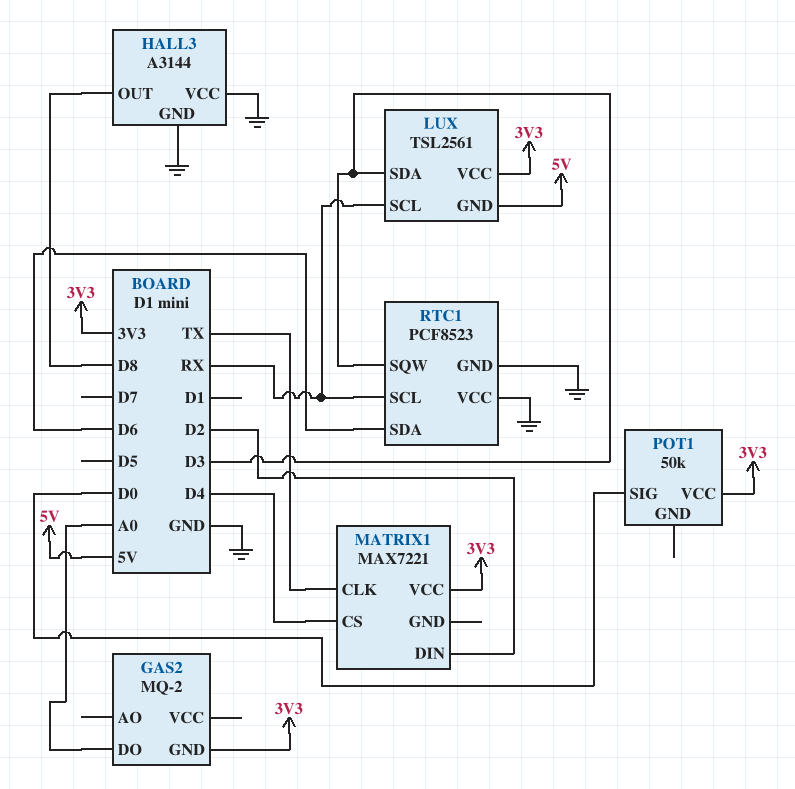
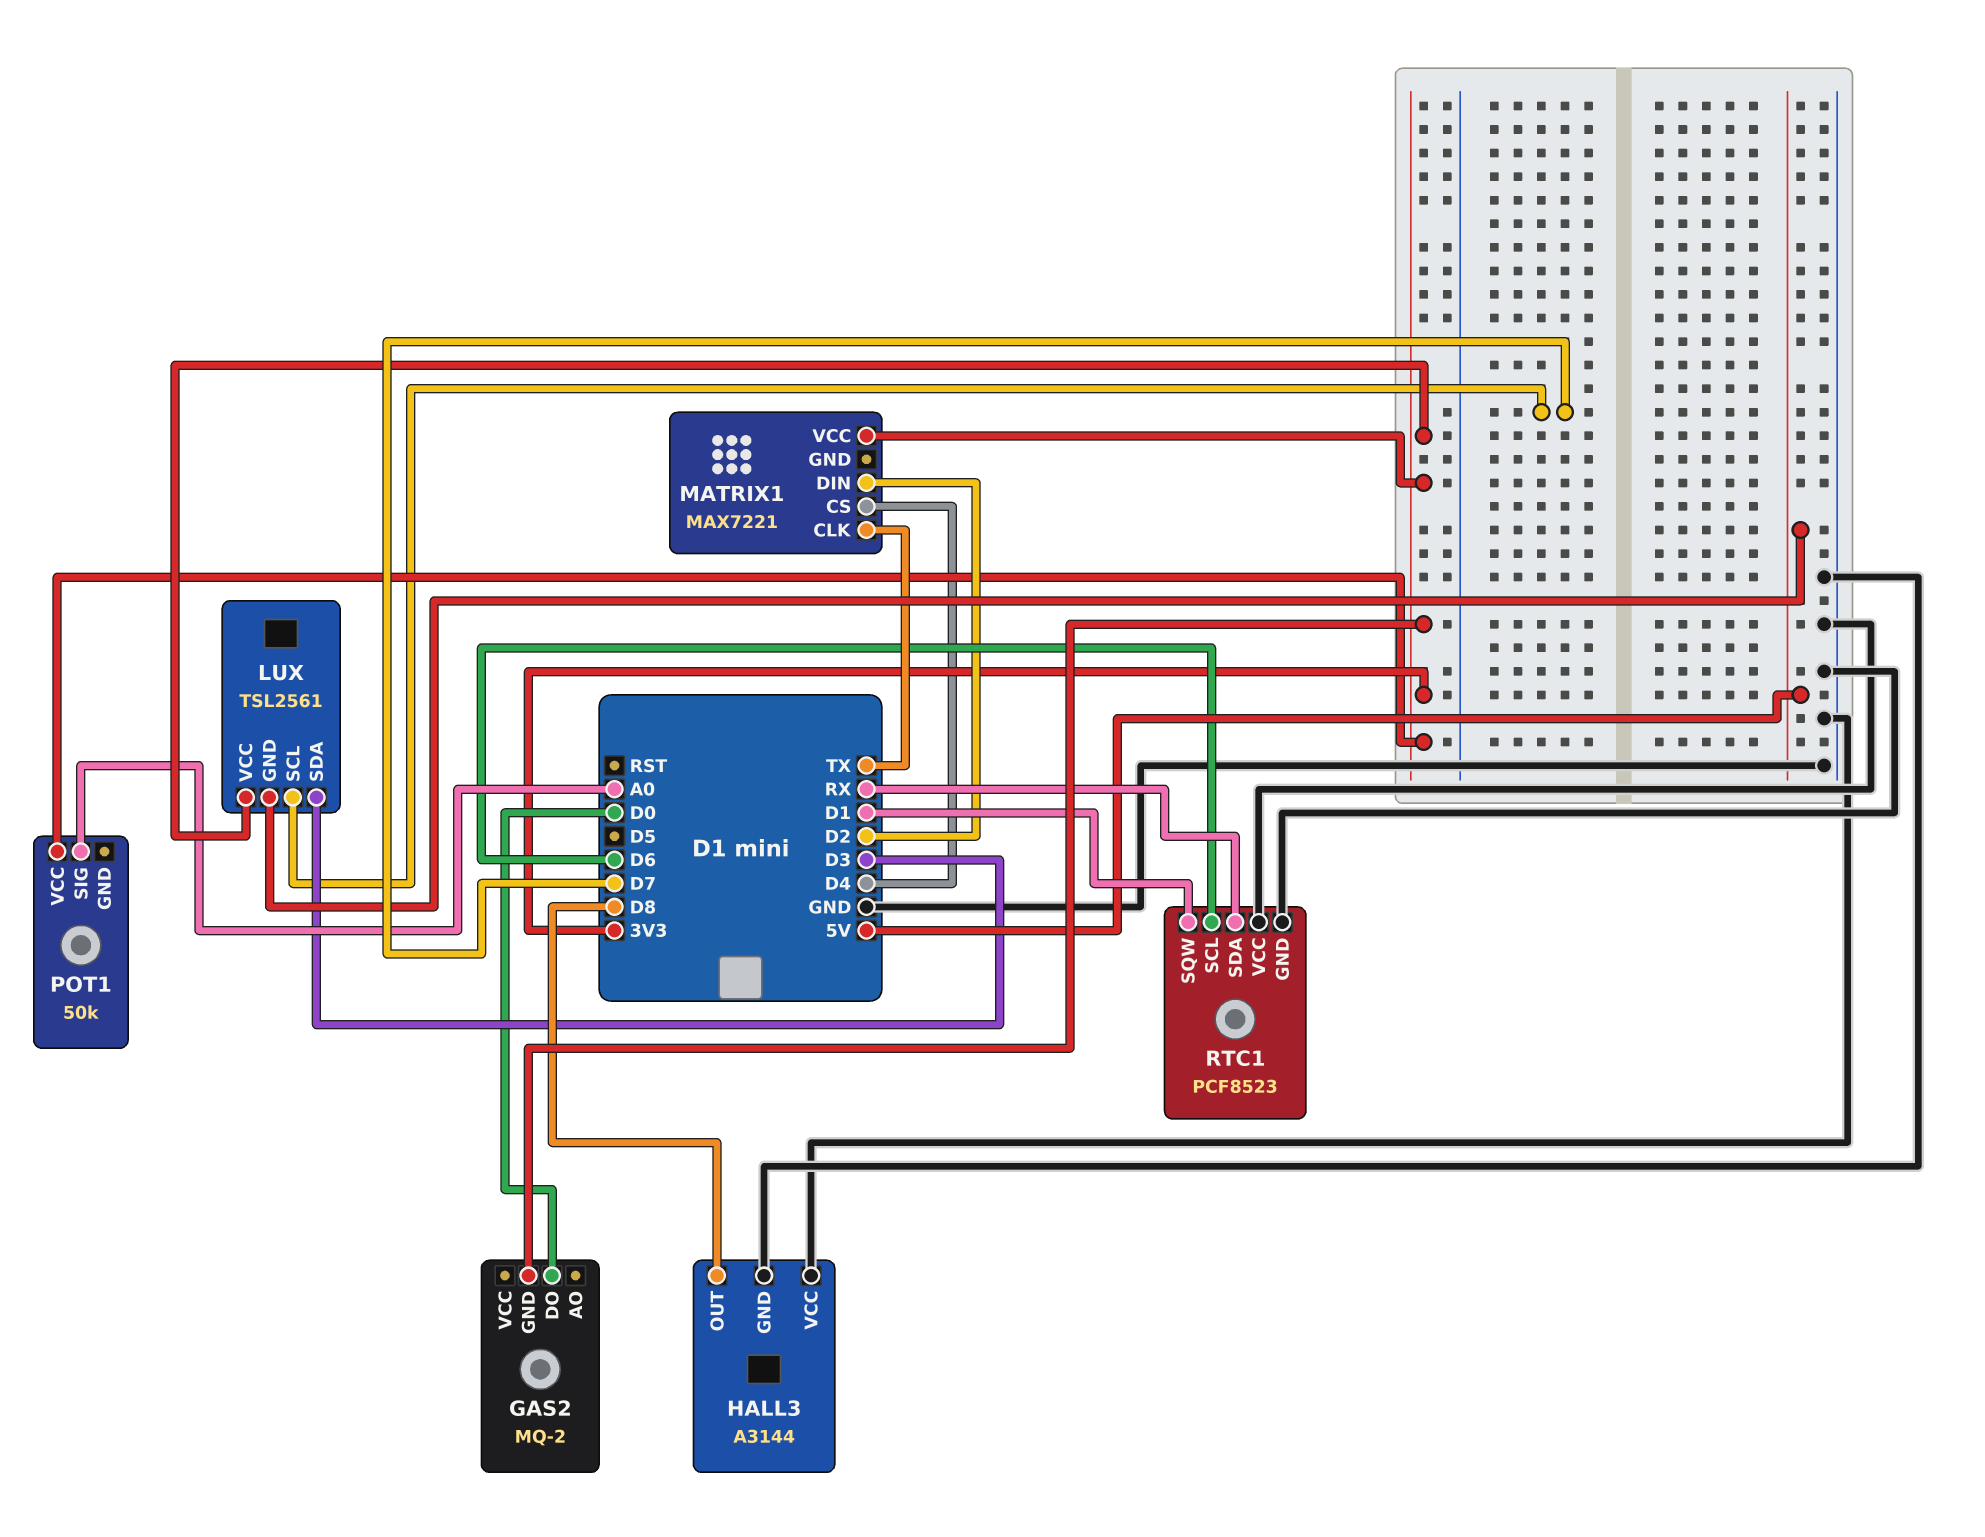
GAS2 pin DO: A0 -> D0
LUX pin SCL: RX -> D7
POT1 pin SIG: D0 -> A0
RTC1 pin SCL: RX -> D6
RTC1 pin SDA: D6 -> RX
RTC1 pin SQW: D3 -> D1

